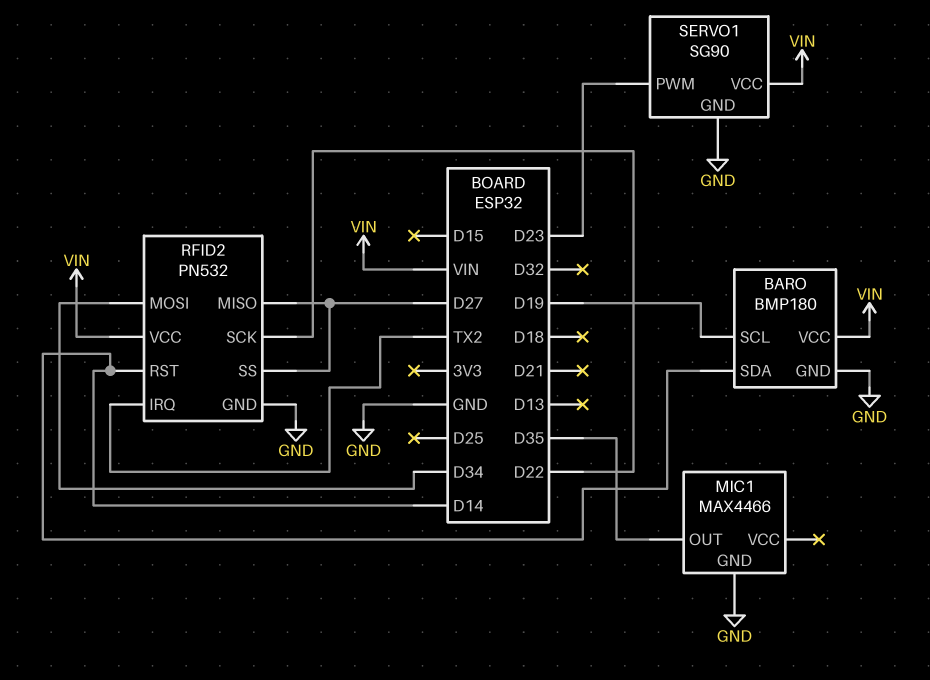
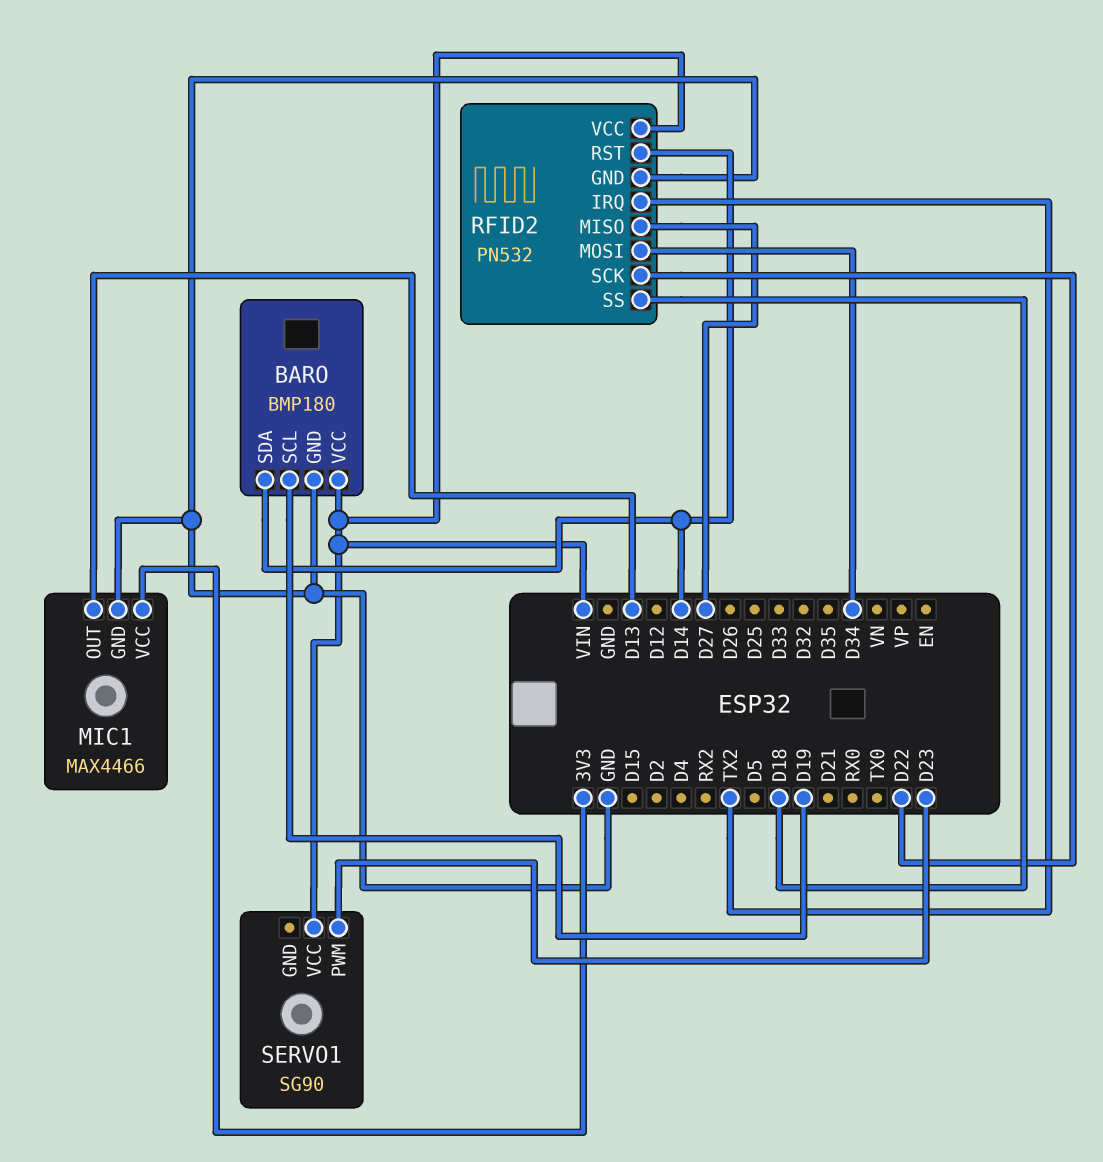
MIC1 pin OUT: D35 -> D13
MIC1 pin VCC: none -> 3V3
RFID2 pin SS: D27 -> D18
SERVO1 pin GND: GND -> none

